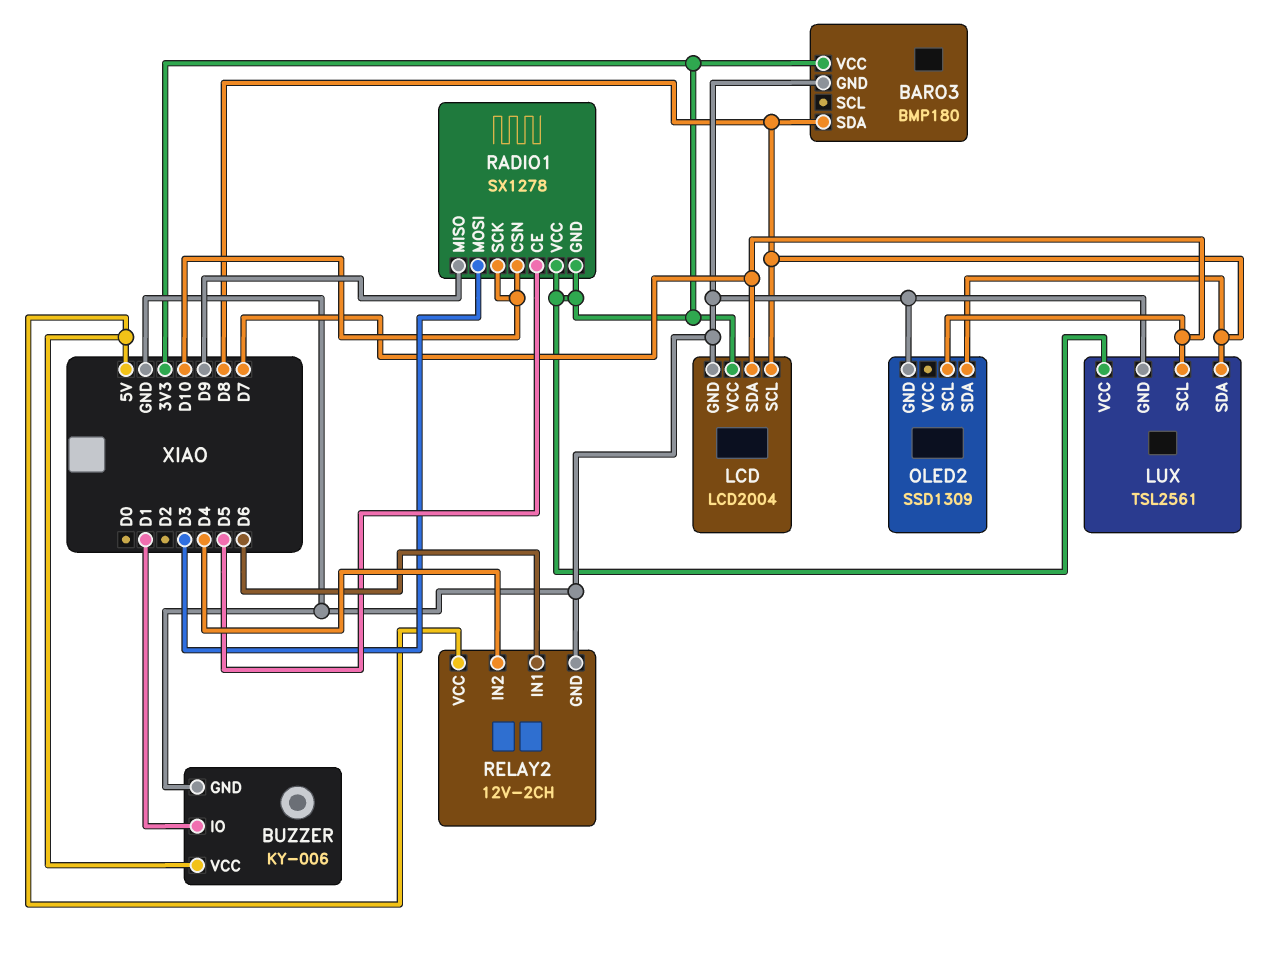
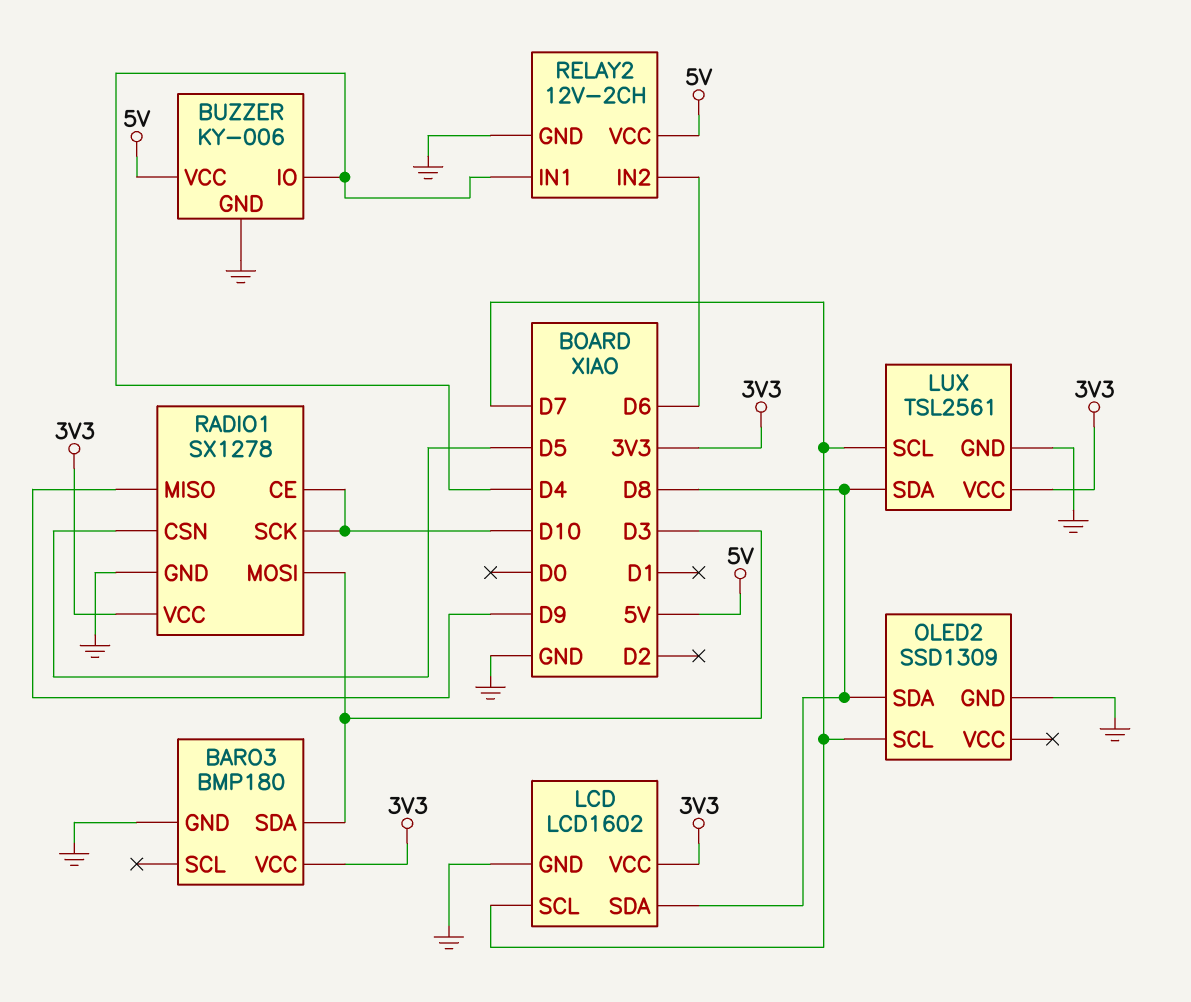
BARO3 pin SDA: D8 -> D3
BUZZER pin IO: D1 -> D4
LCD: LCD2004 -> LCD1602
LCD pin SCL: D8 -> D7
LCD pin SDA: D7 -> D8
RADIO1 pin CE: D5 -> D10
RADIO1 pin CSN: D10 -> D5
RADIO1 pin GND: 3V3 -> GND
RELAY2 pin IN1: D6 -> D4
RELAY2 pin IN2: D4 -> D6

